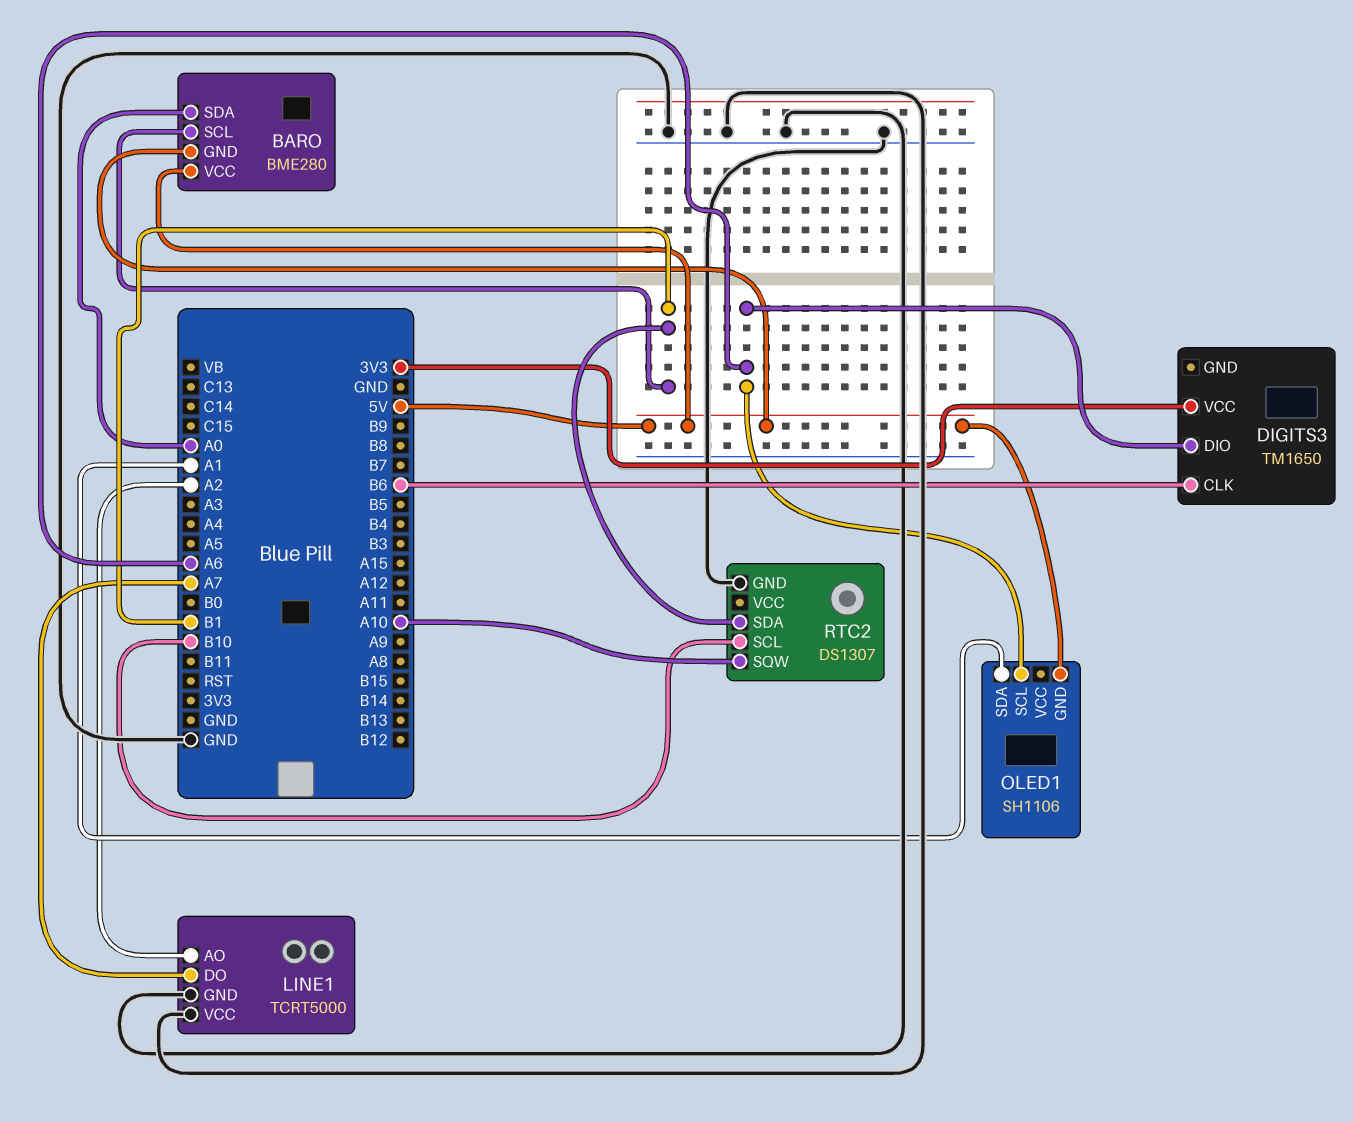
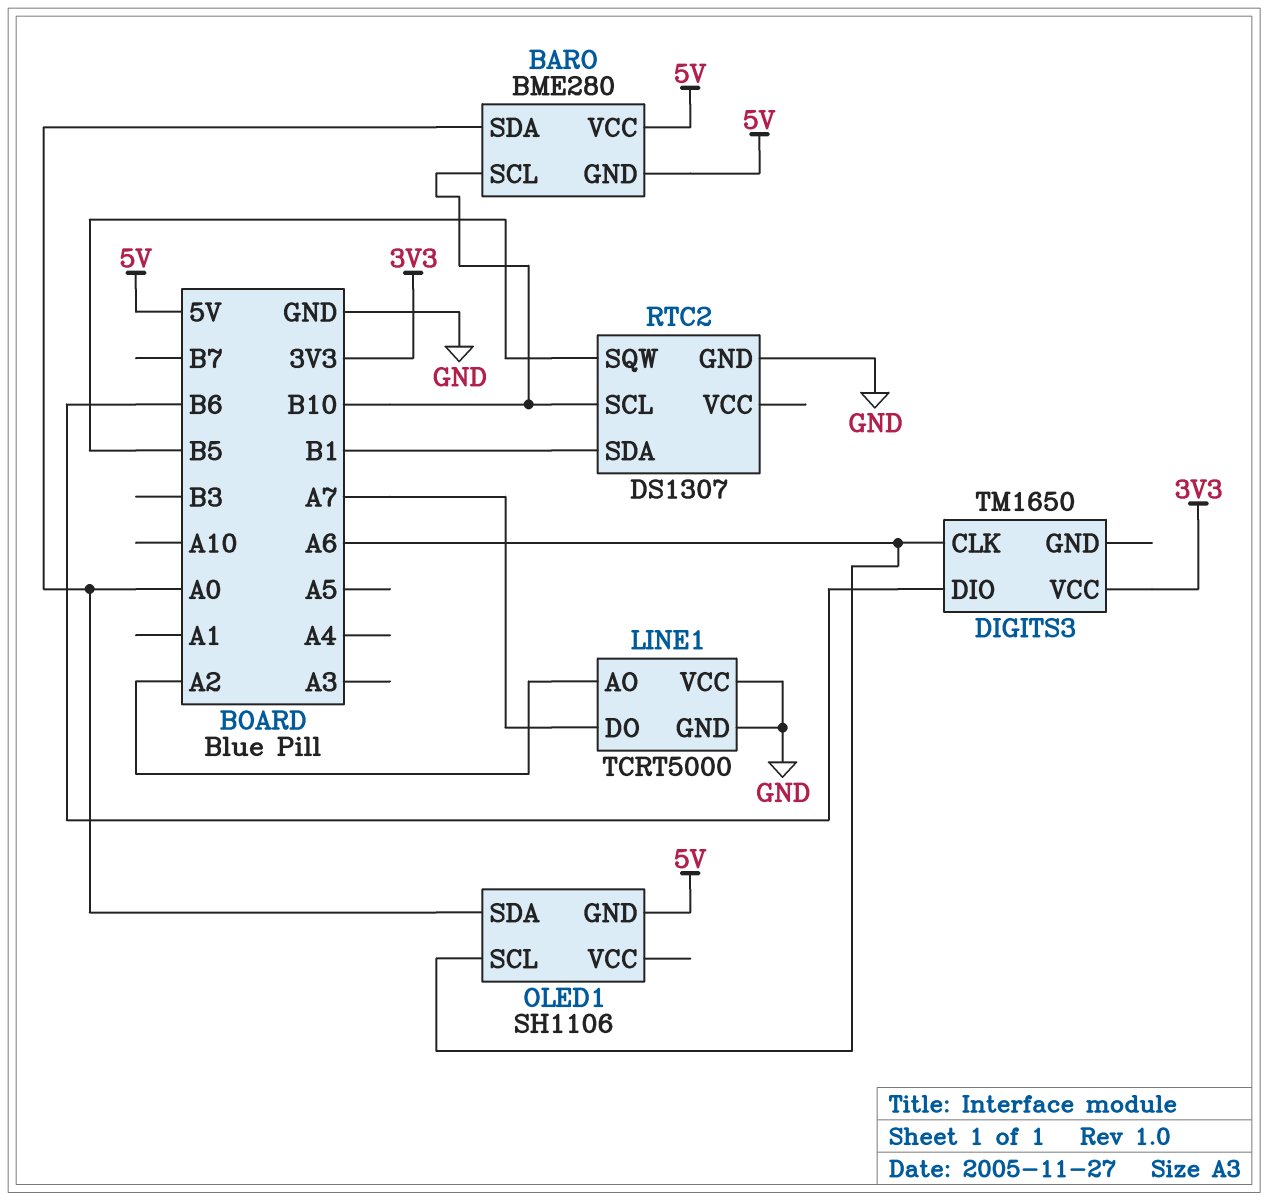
BARO pin SCL: B1 -> B10
DIGITS3 pin CLK: B6 -> A6
DIGITS3 pin DIO: A6 -> B6
OLED1 pin SDA: A1 -> A0
RTC2 pin SQW: A10 -> B5

